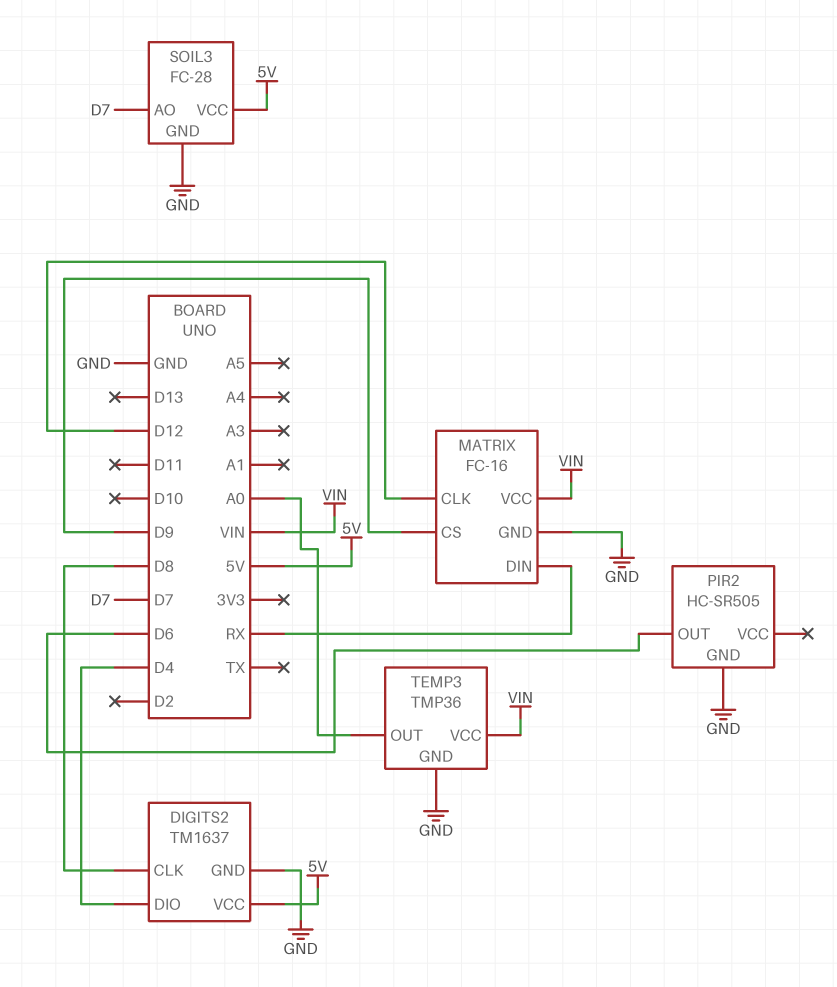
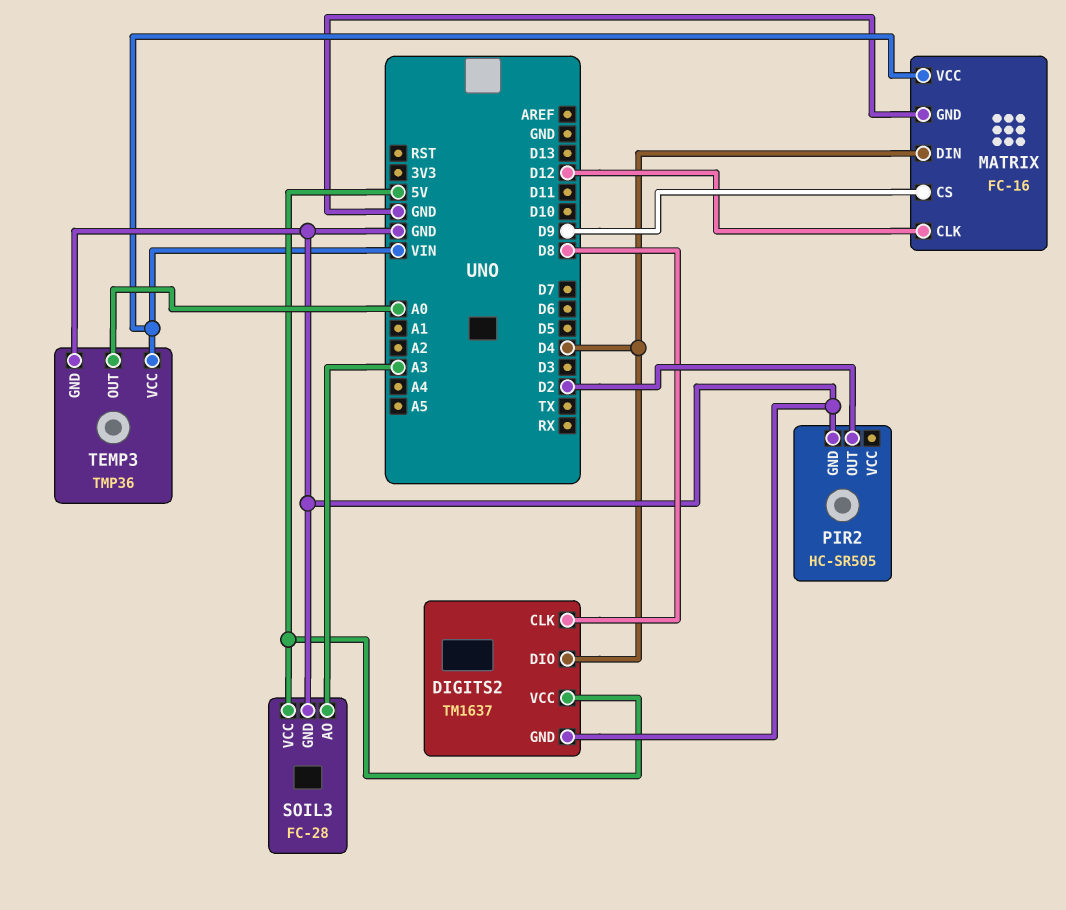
MATRIX pin DIN: RX -> D4
PIR2 pin OUT: D6 -> D2
SOIL3 pin AO: D7 -> A3

